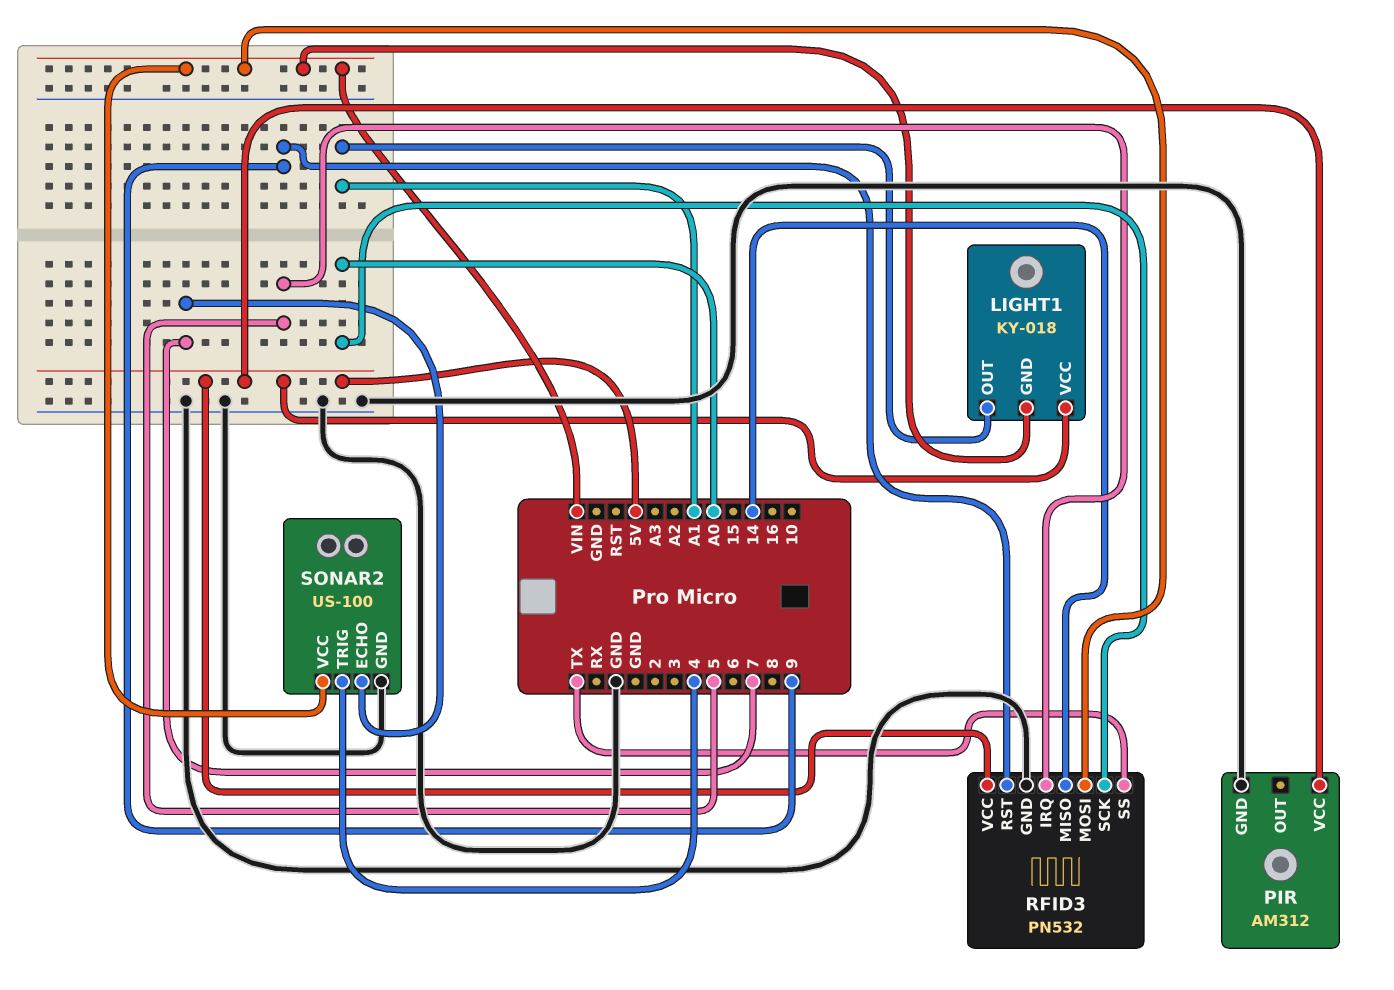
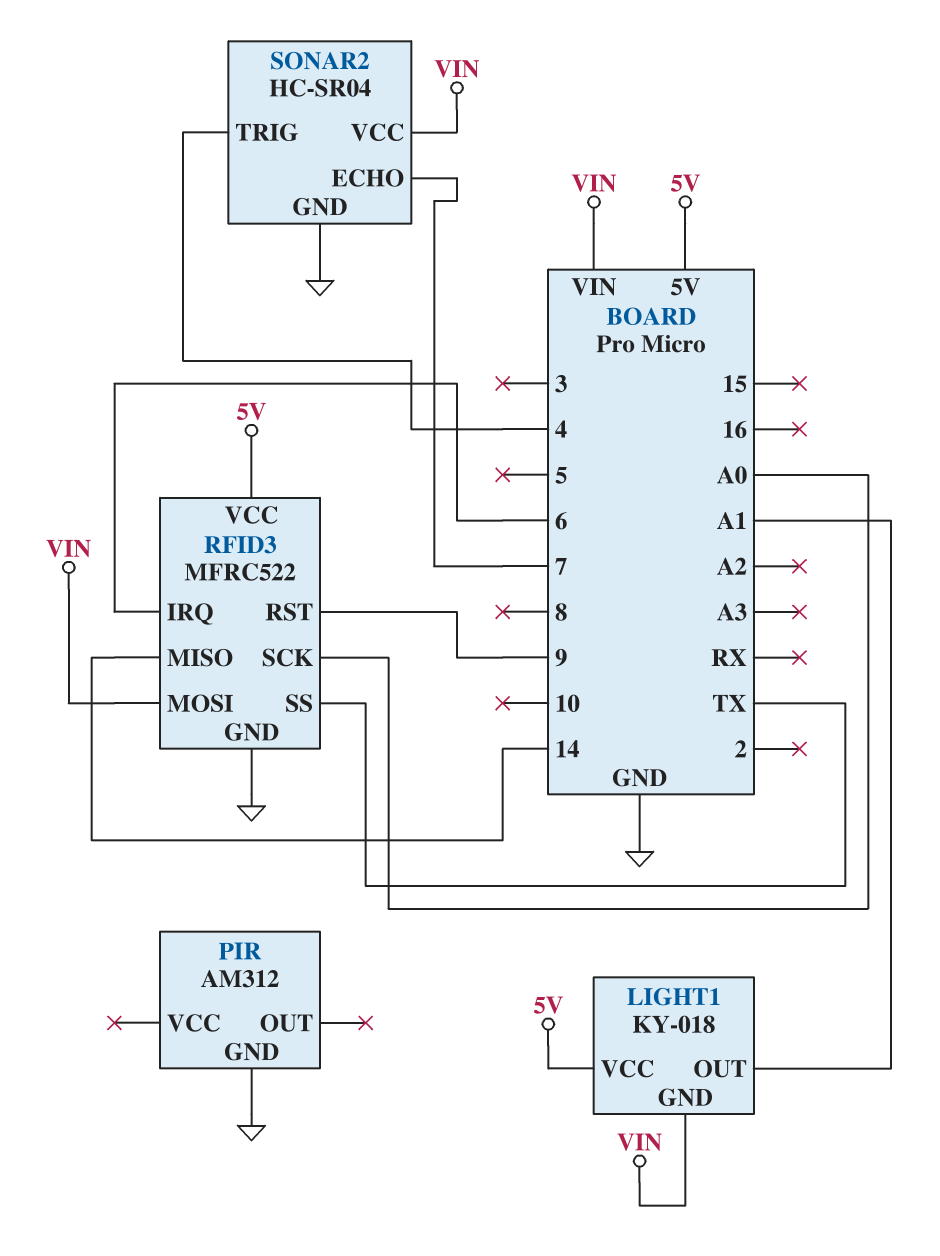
PIR pin VCC: 5V -> none
RFID3: PN532 -> MFRC522
RFID3 pin IRQ: 5 -> 6
SONAR2: US-100 -> HC-SR04

